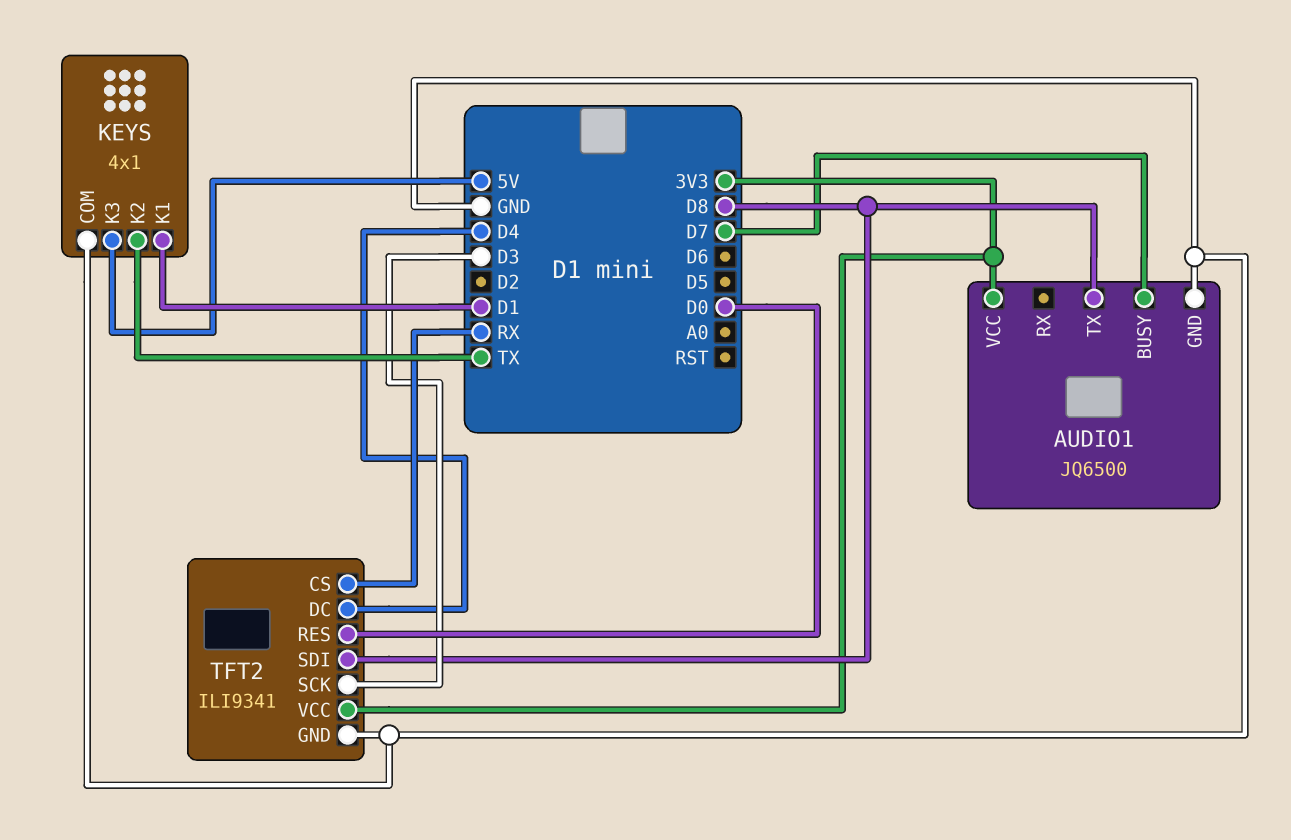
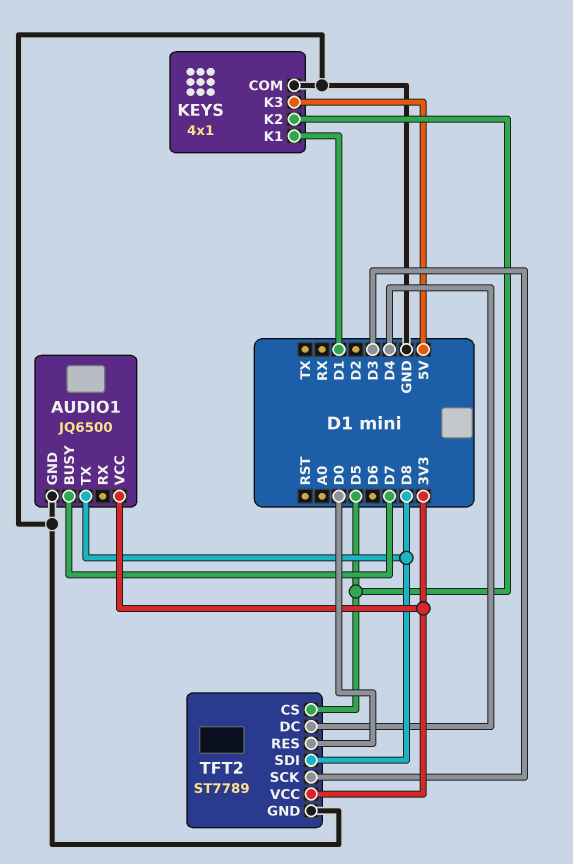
KEYS pin K2: TX -> D5
TFT2: ILI9341 -> ST7789
TFT2 pin CS: RX -> D5

